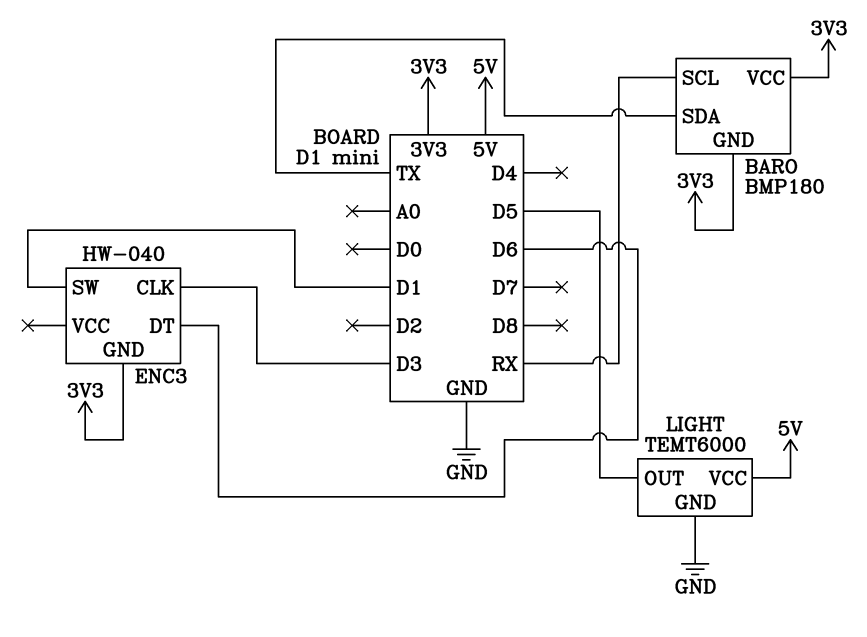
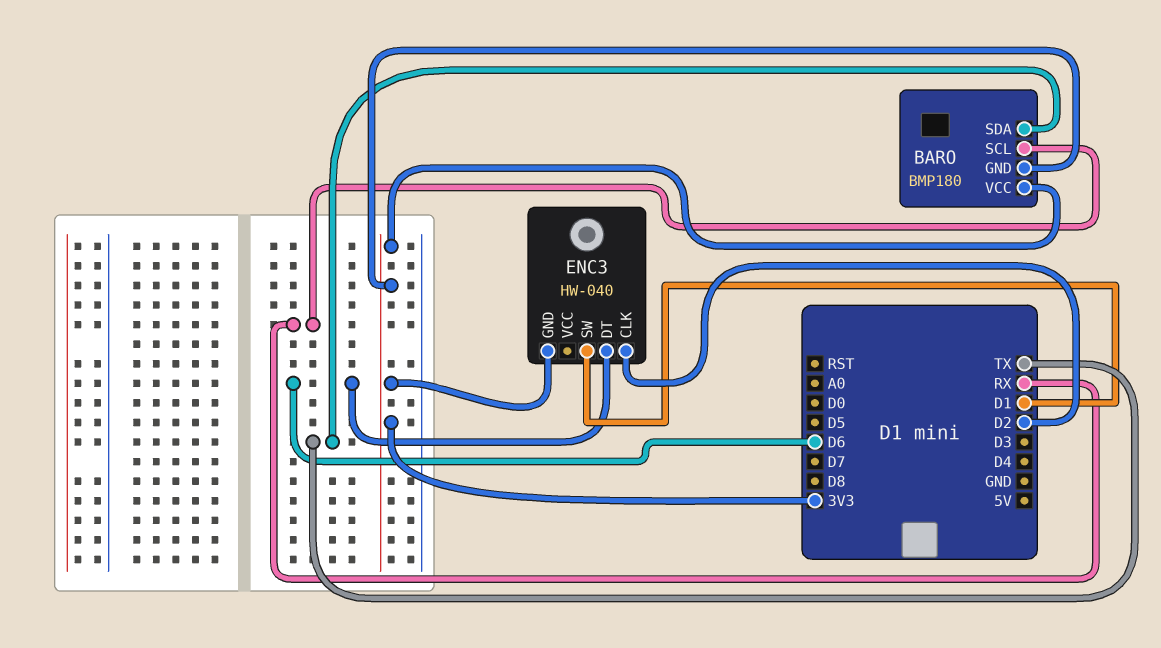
ENC3 pin CLK: D3 -> D2
LIGHT: TEMT6000 -> none
LIGHT pin GND: GND -> none
LIGHT pin OUT: D5 -> none
LIGHT pin VCC: 5V -> none

